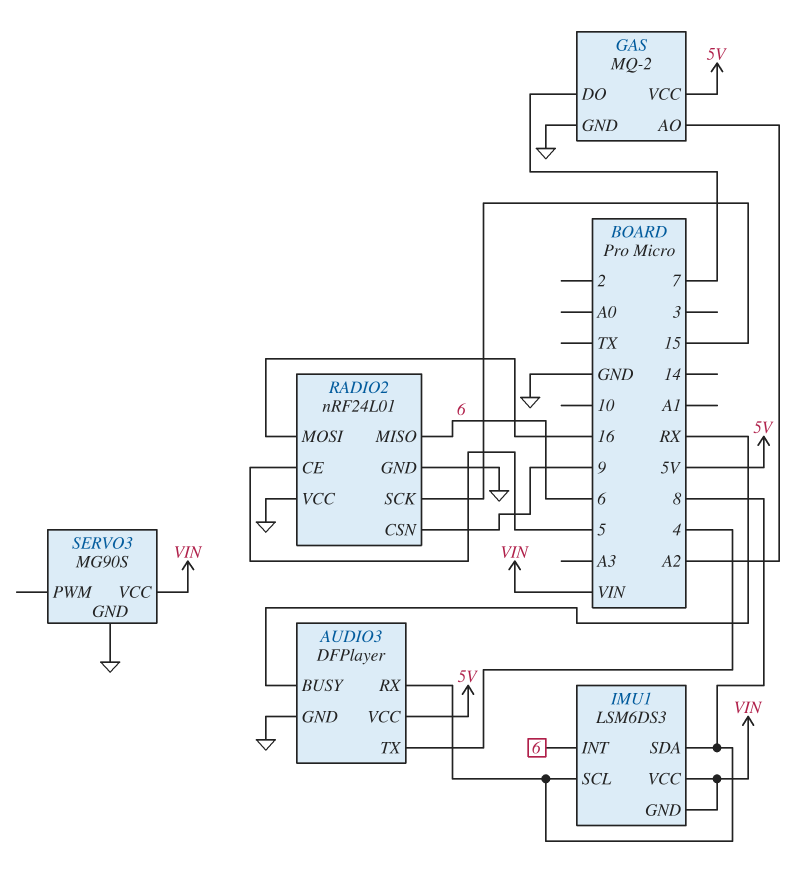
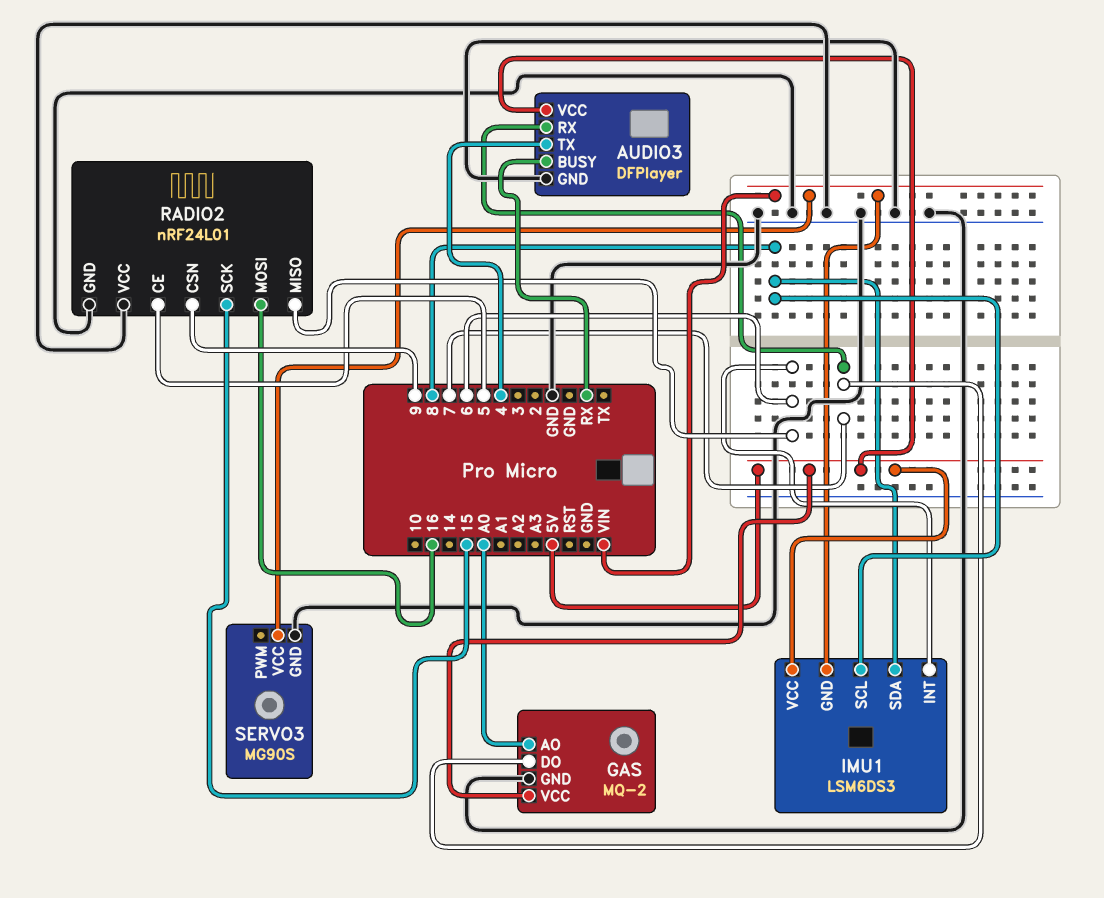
AUDIO3 pin RX: 8 -> 7
GAS pin AO: A2 -> A0
IMU1 pin VCC: VIN -> 5V

